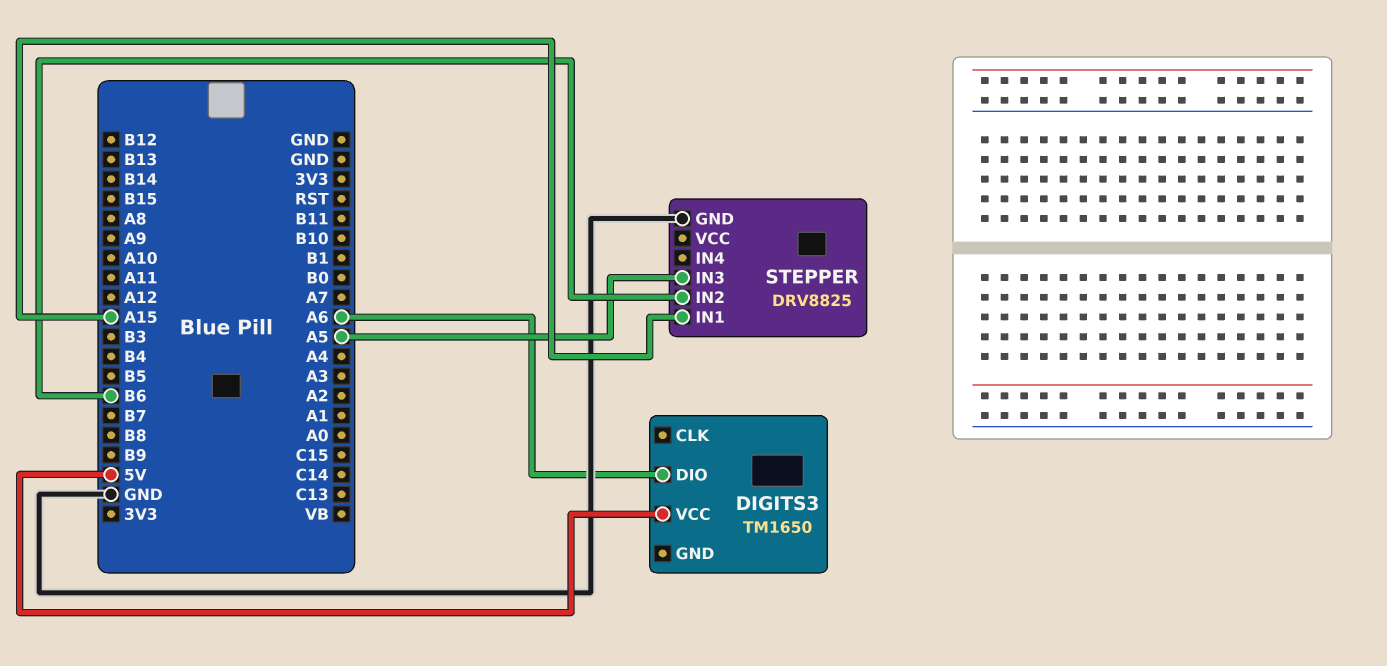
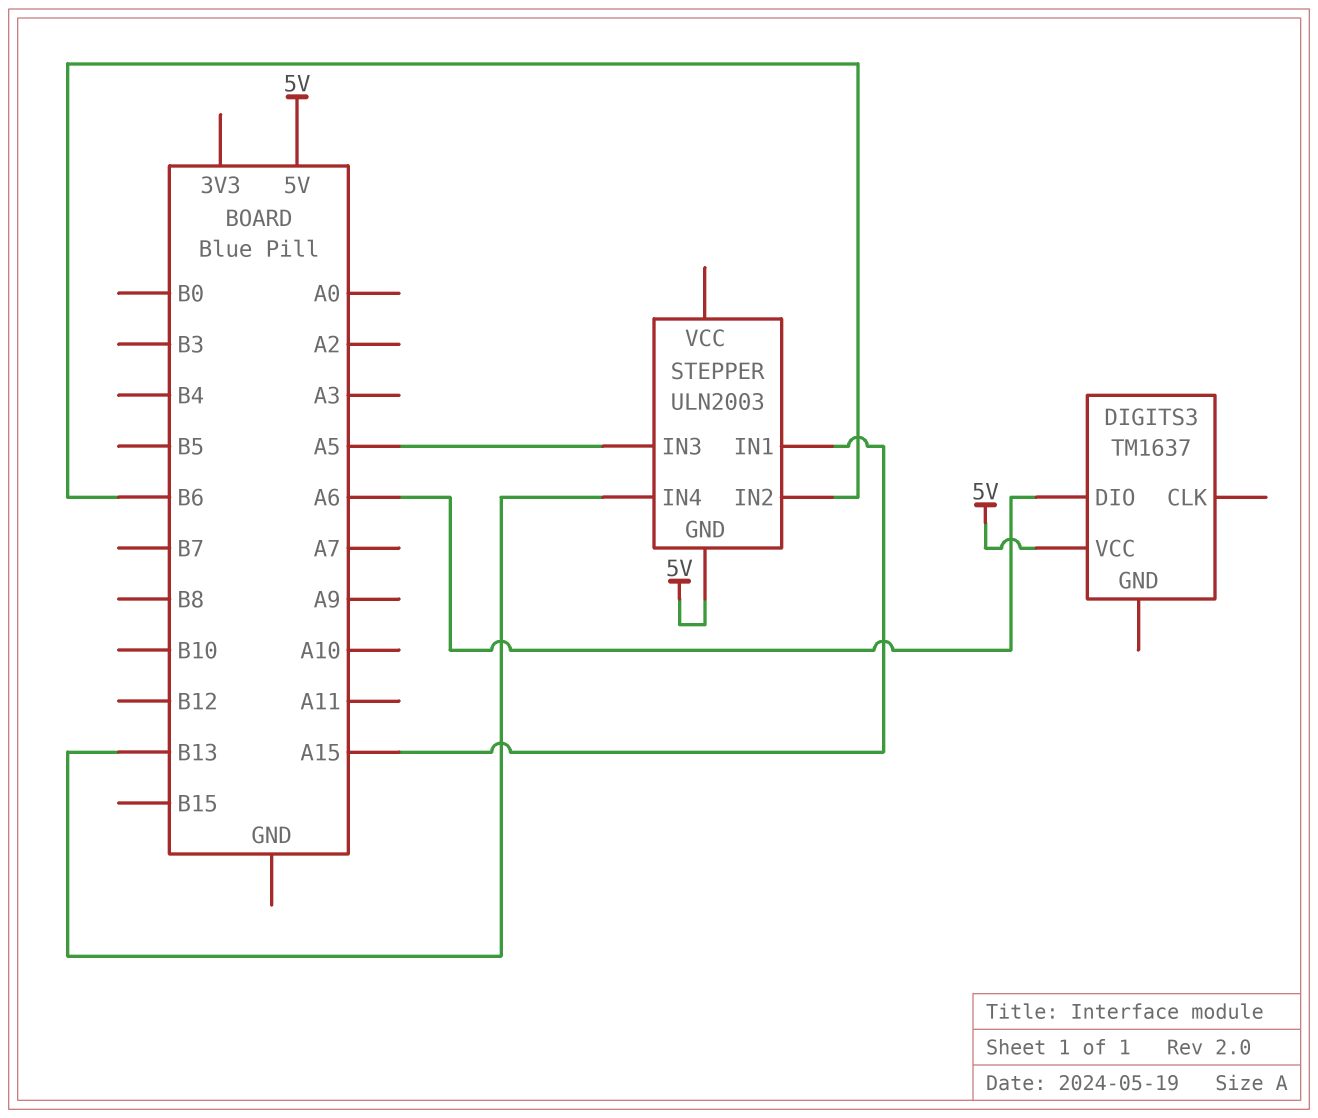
DIGITS3: TM1650 -> TM1637
STEPPER: DRV8825 -> ULN2003
STEPPER pin GND: GND -> 5V
STEPPER pin IN4: none -> B13

